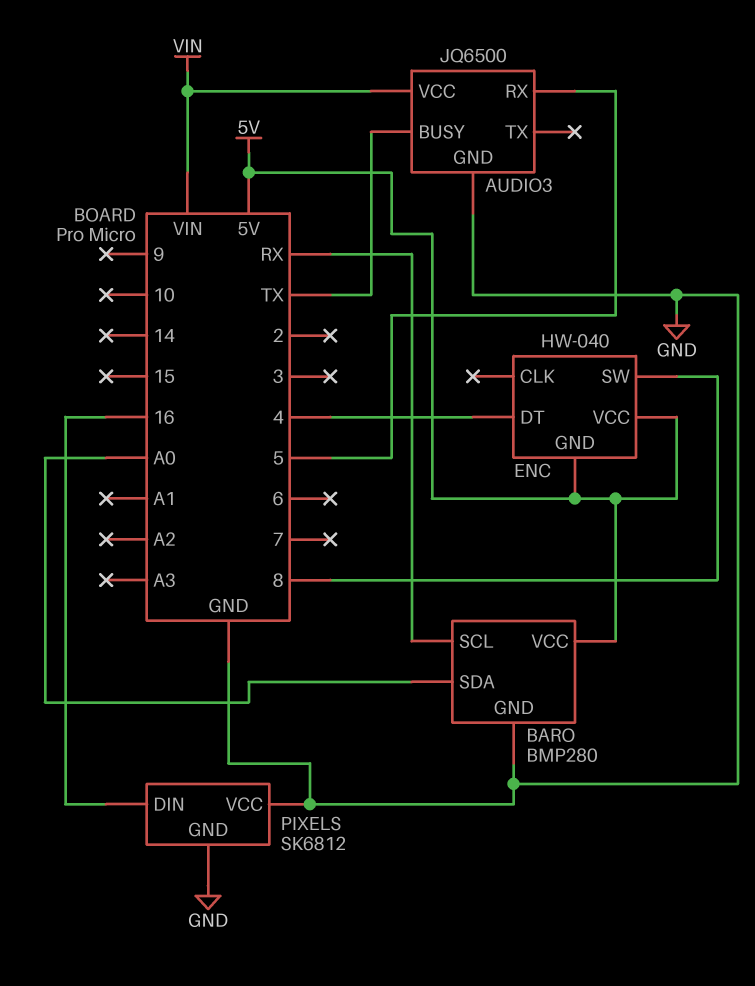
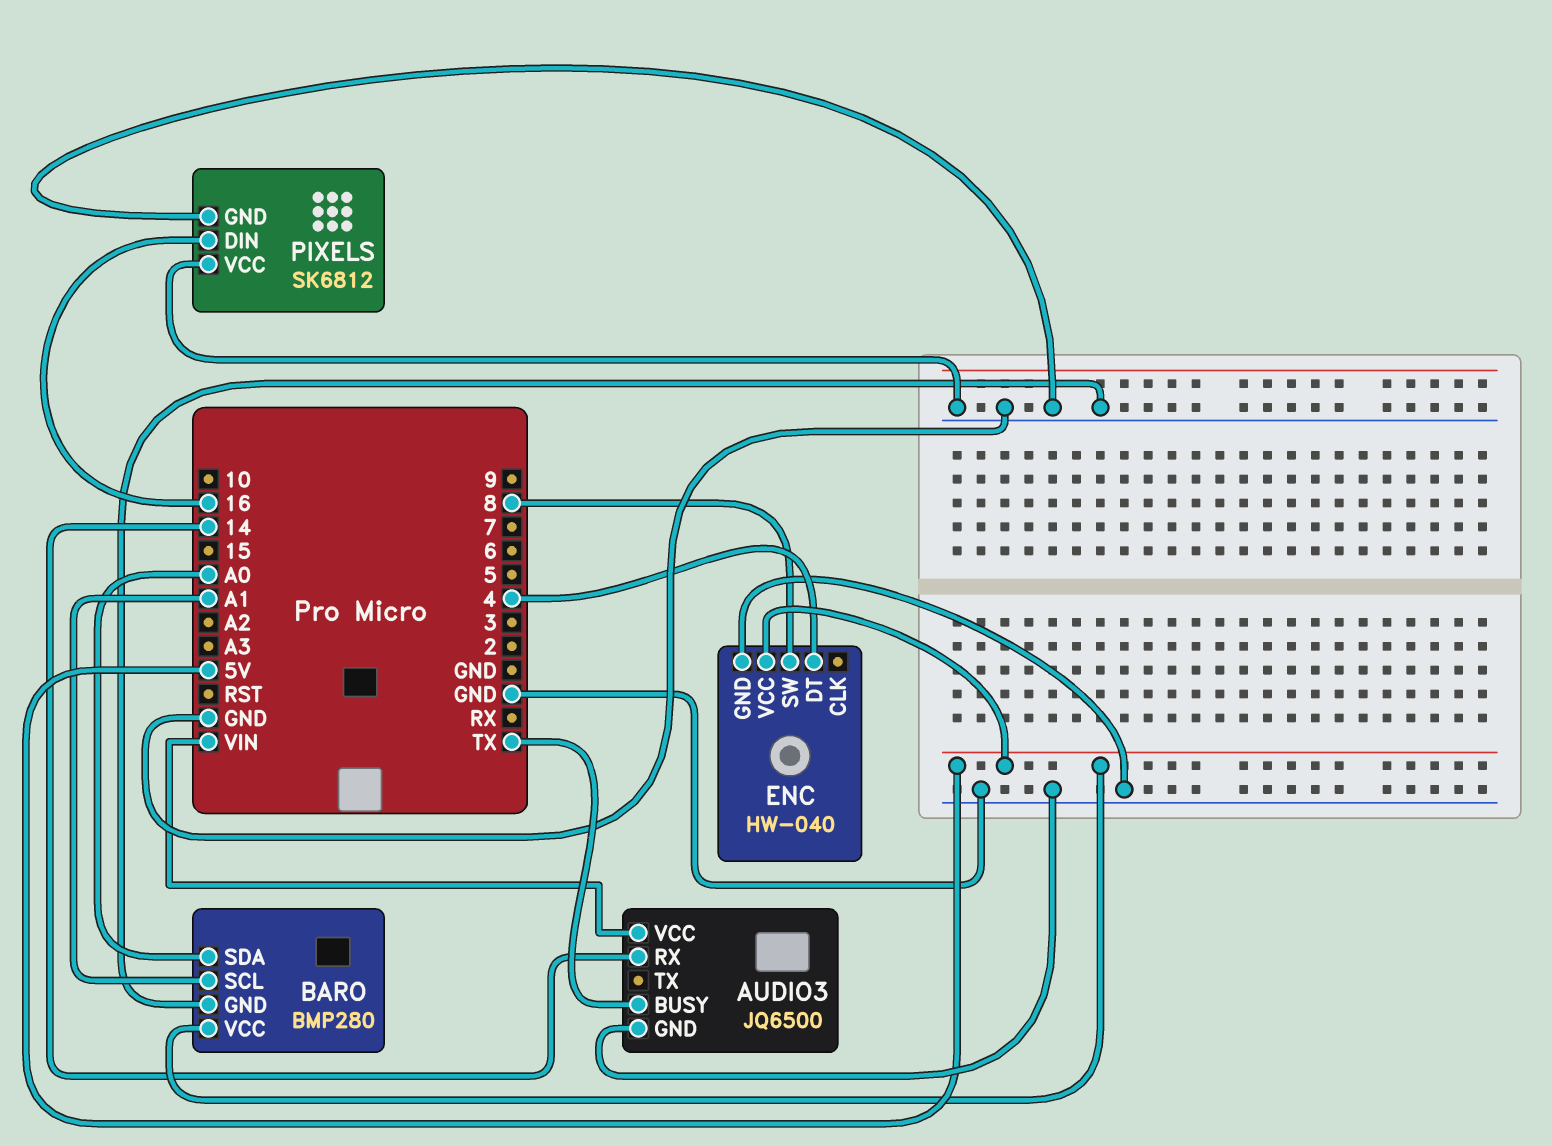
AUDIO3 pin RX: 5 -> 14
BARO pin SCL: RX -> A1
ENC pin GND: 5V -> GND

